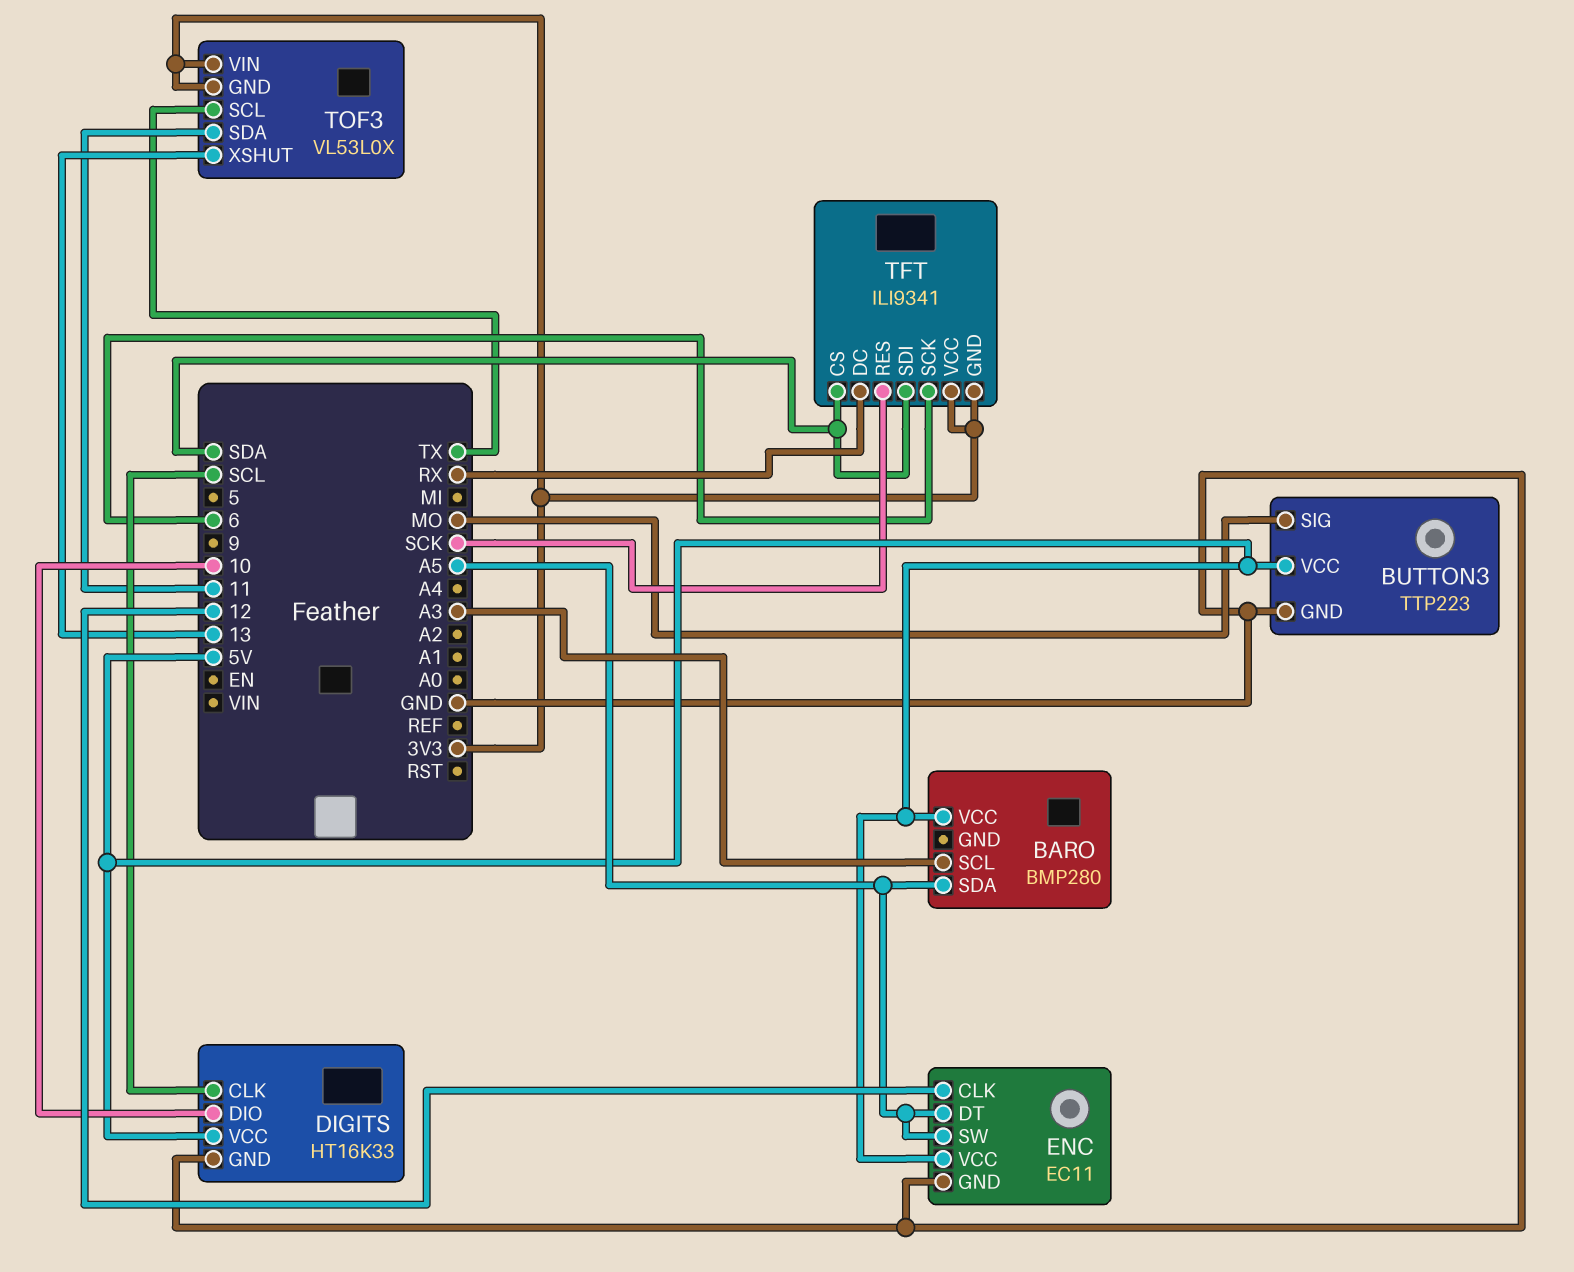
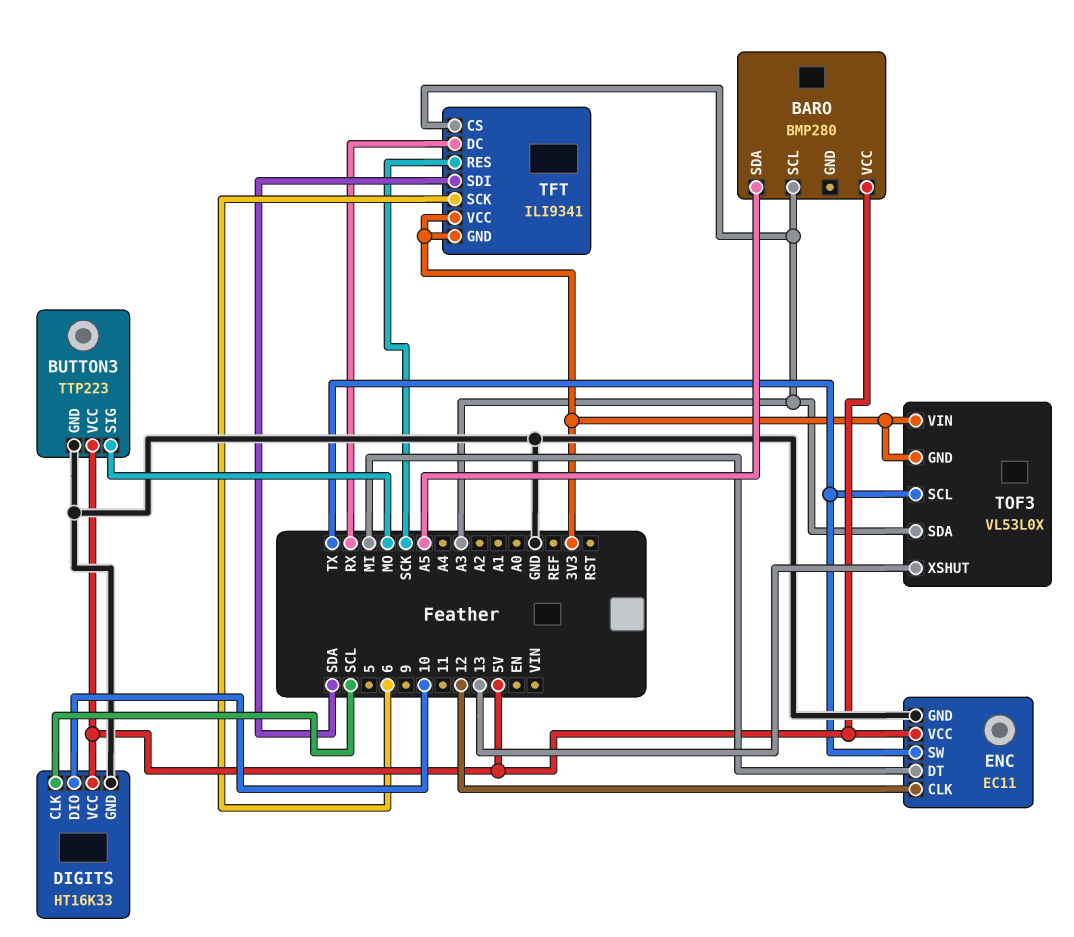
ENC pin DT: A5 -> MI
ENC pin SW: A5 -> TX
TFT pin CS: SDA -> A3
TOF3 pin SDA: 11 -> A3

